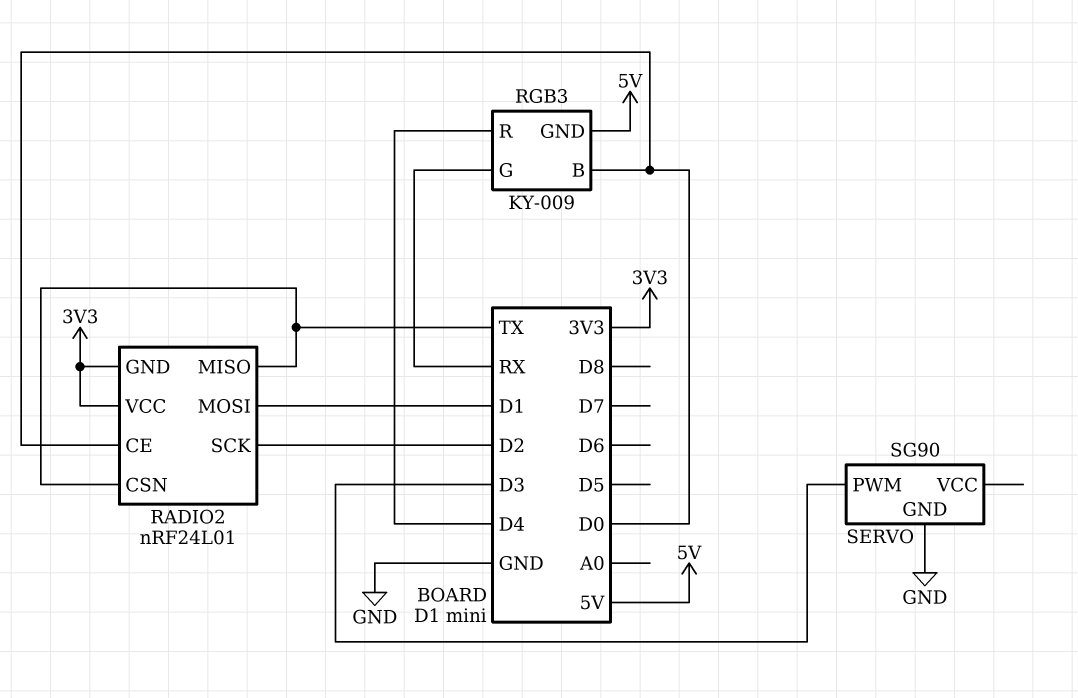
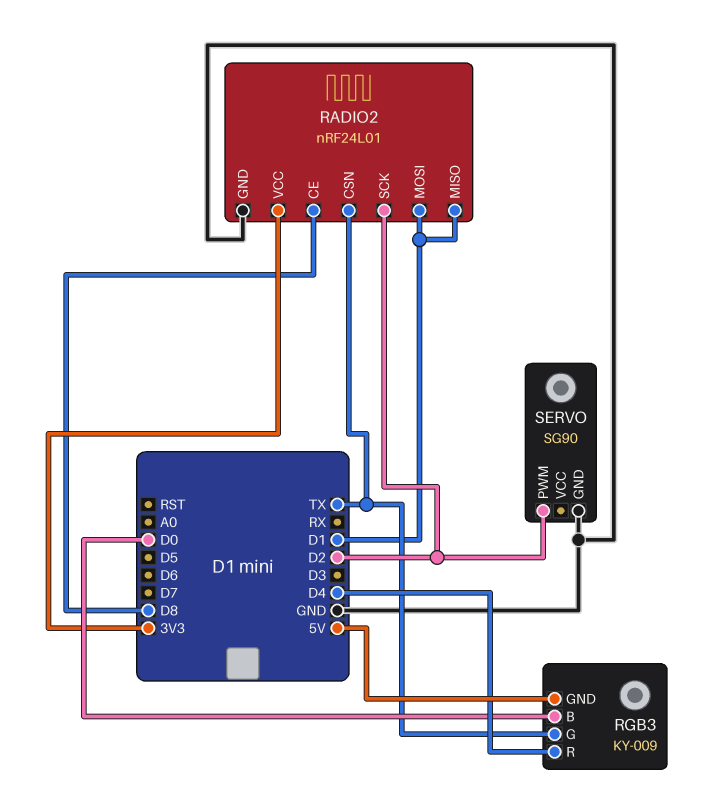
RADIO2 pin CE: D0 -> D8
RADIO2 pin GND: 3V3 -> GND
RADIO2 pin MISO: TX -> D1
RGB3 pin G: RX -> TX
SERVO pin PWM: D3 -> D2

